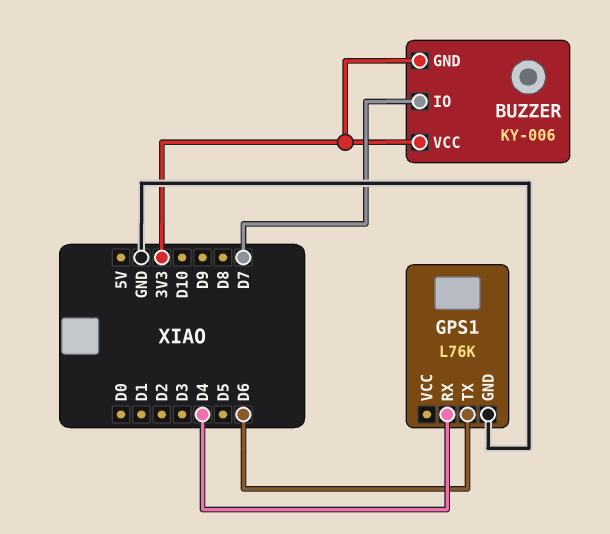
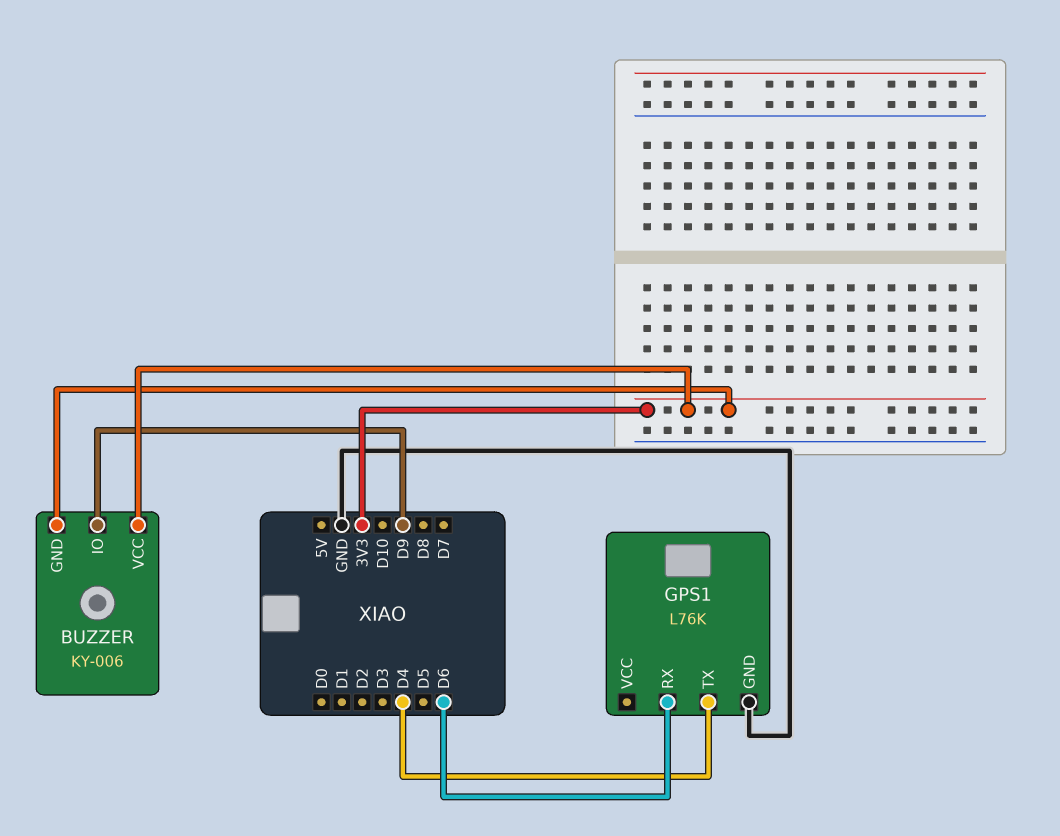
BUZZER pin IO: D7 -> D9
GPS1 pin RX: D4 -> D6
GPS1 pin TX: D6 -> D4

